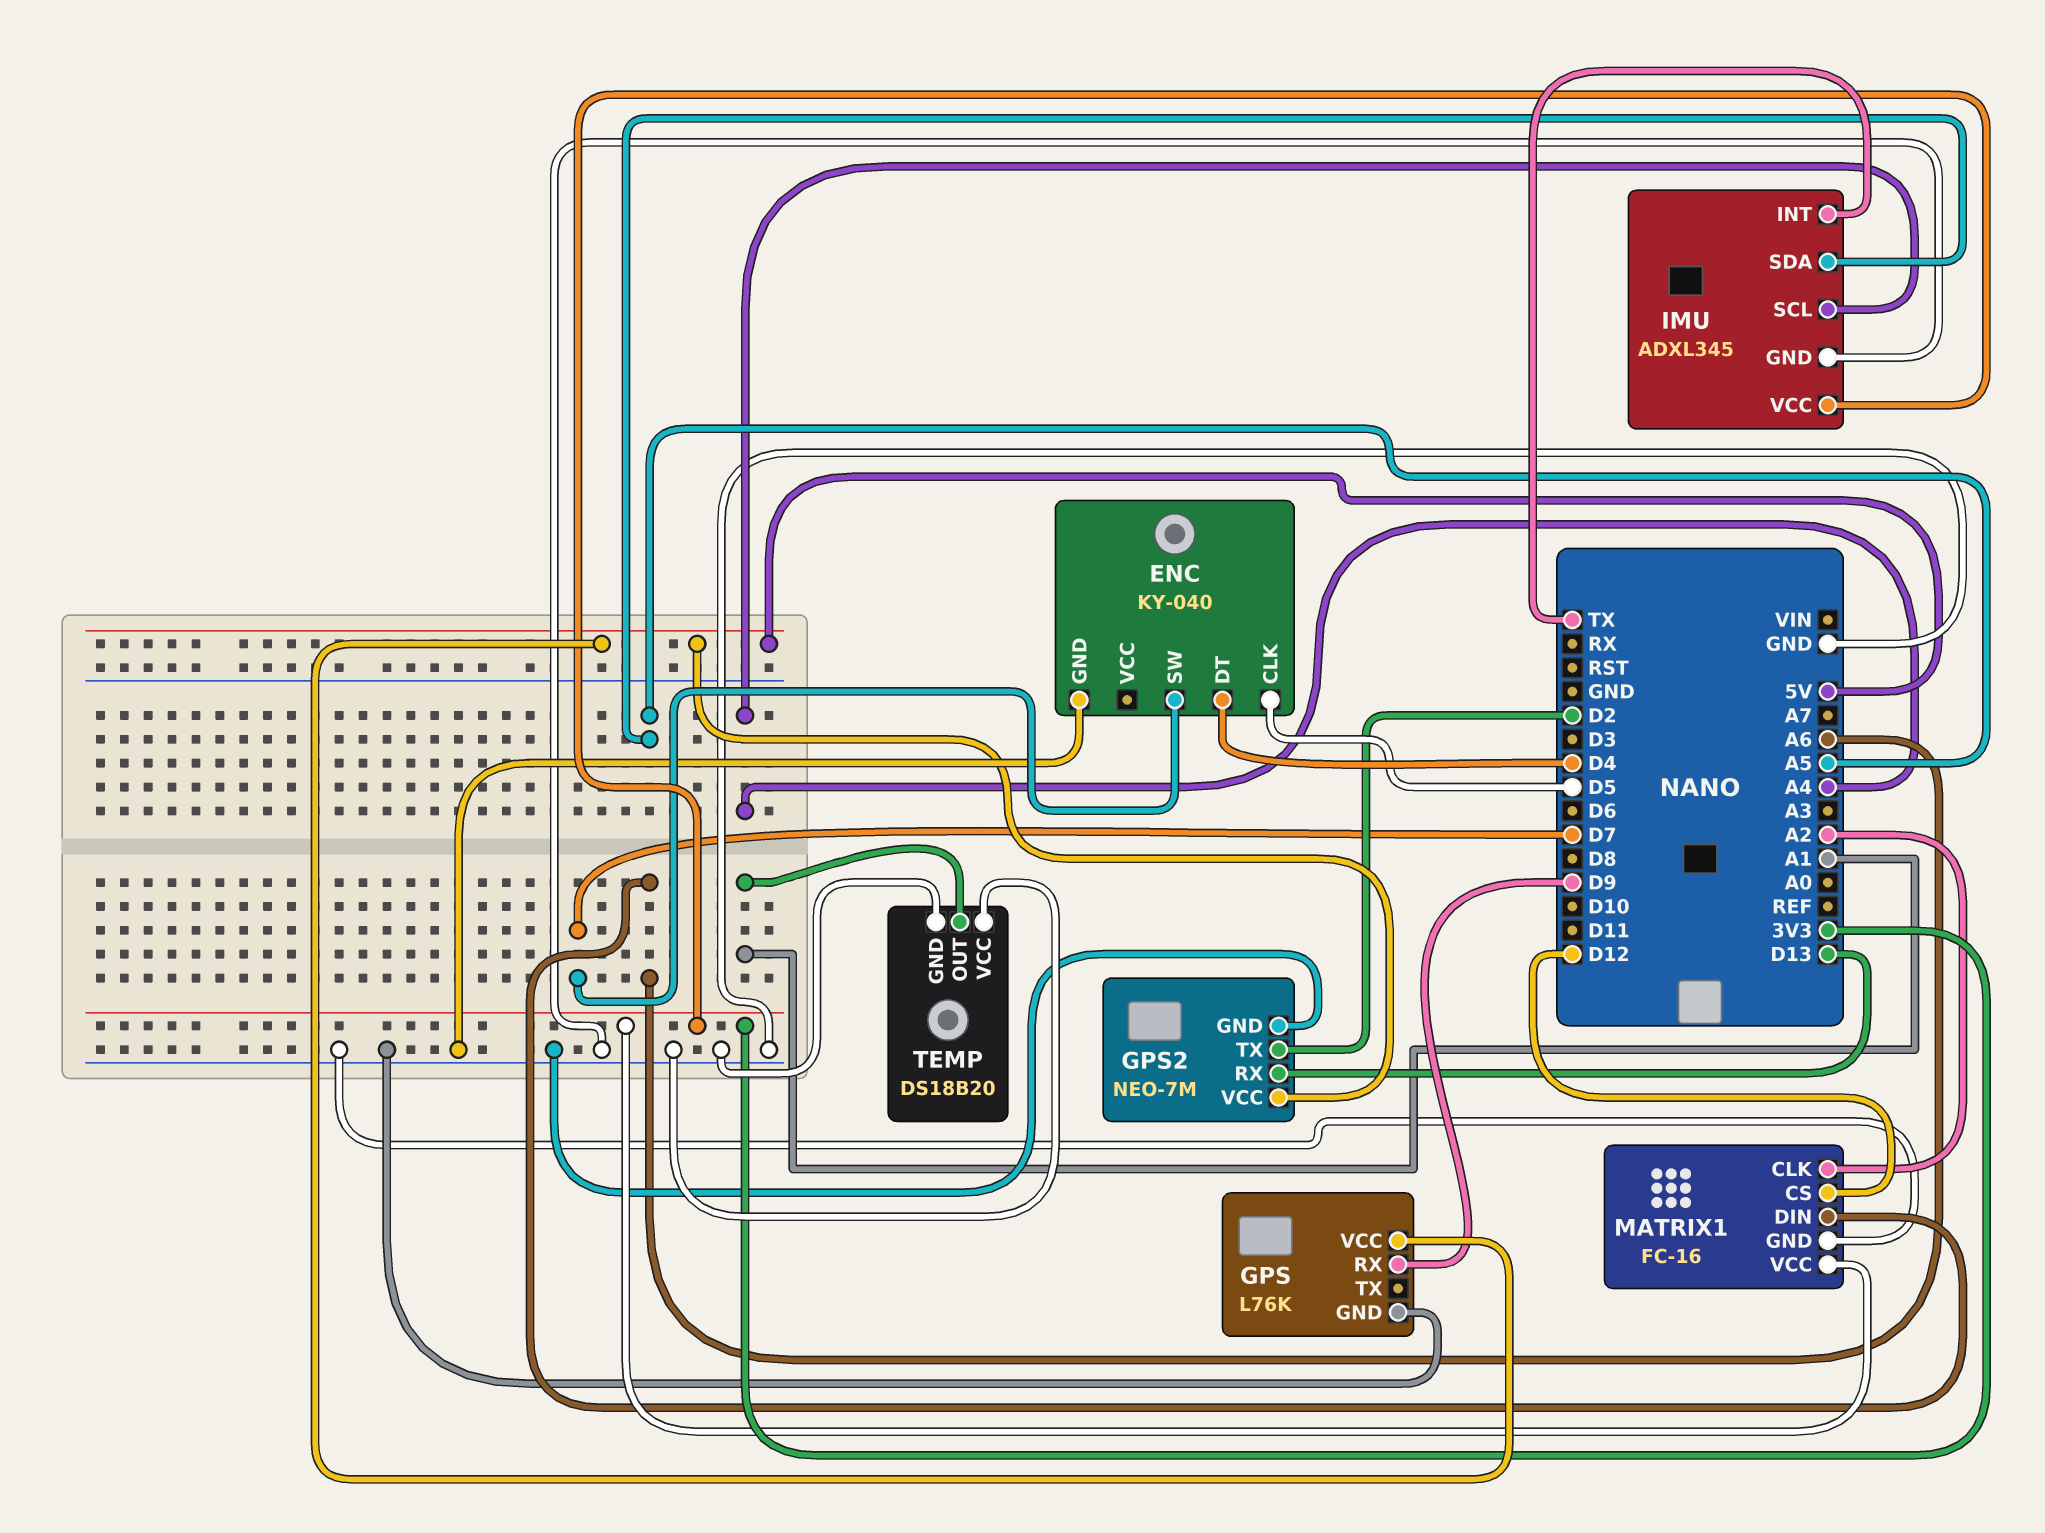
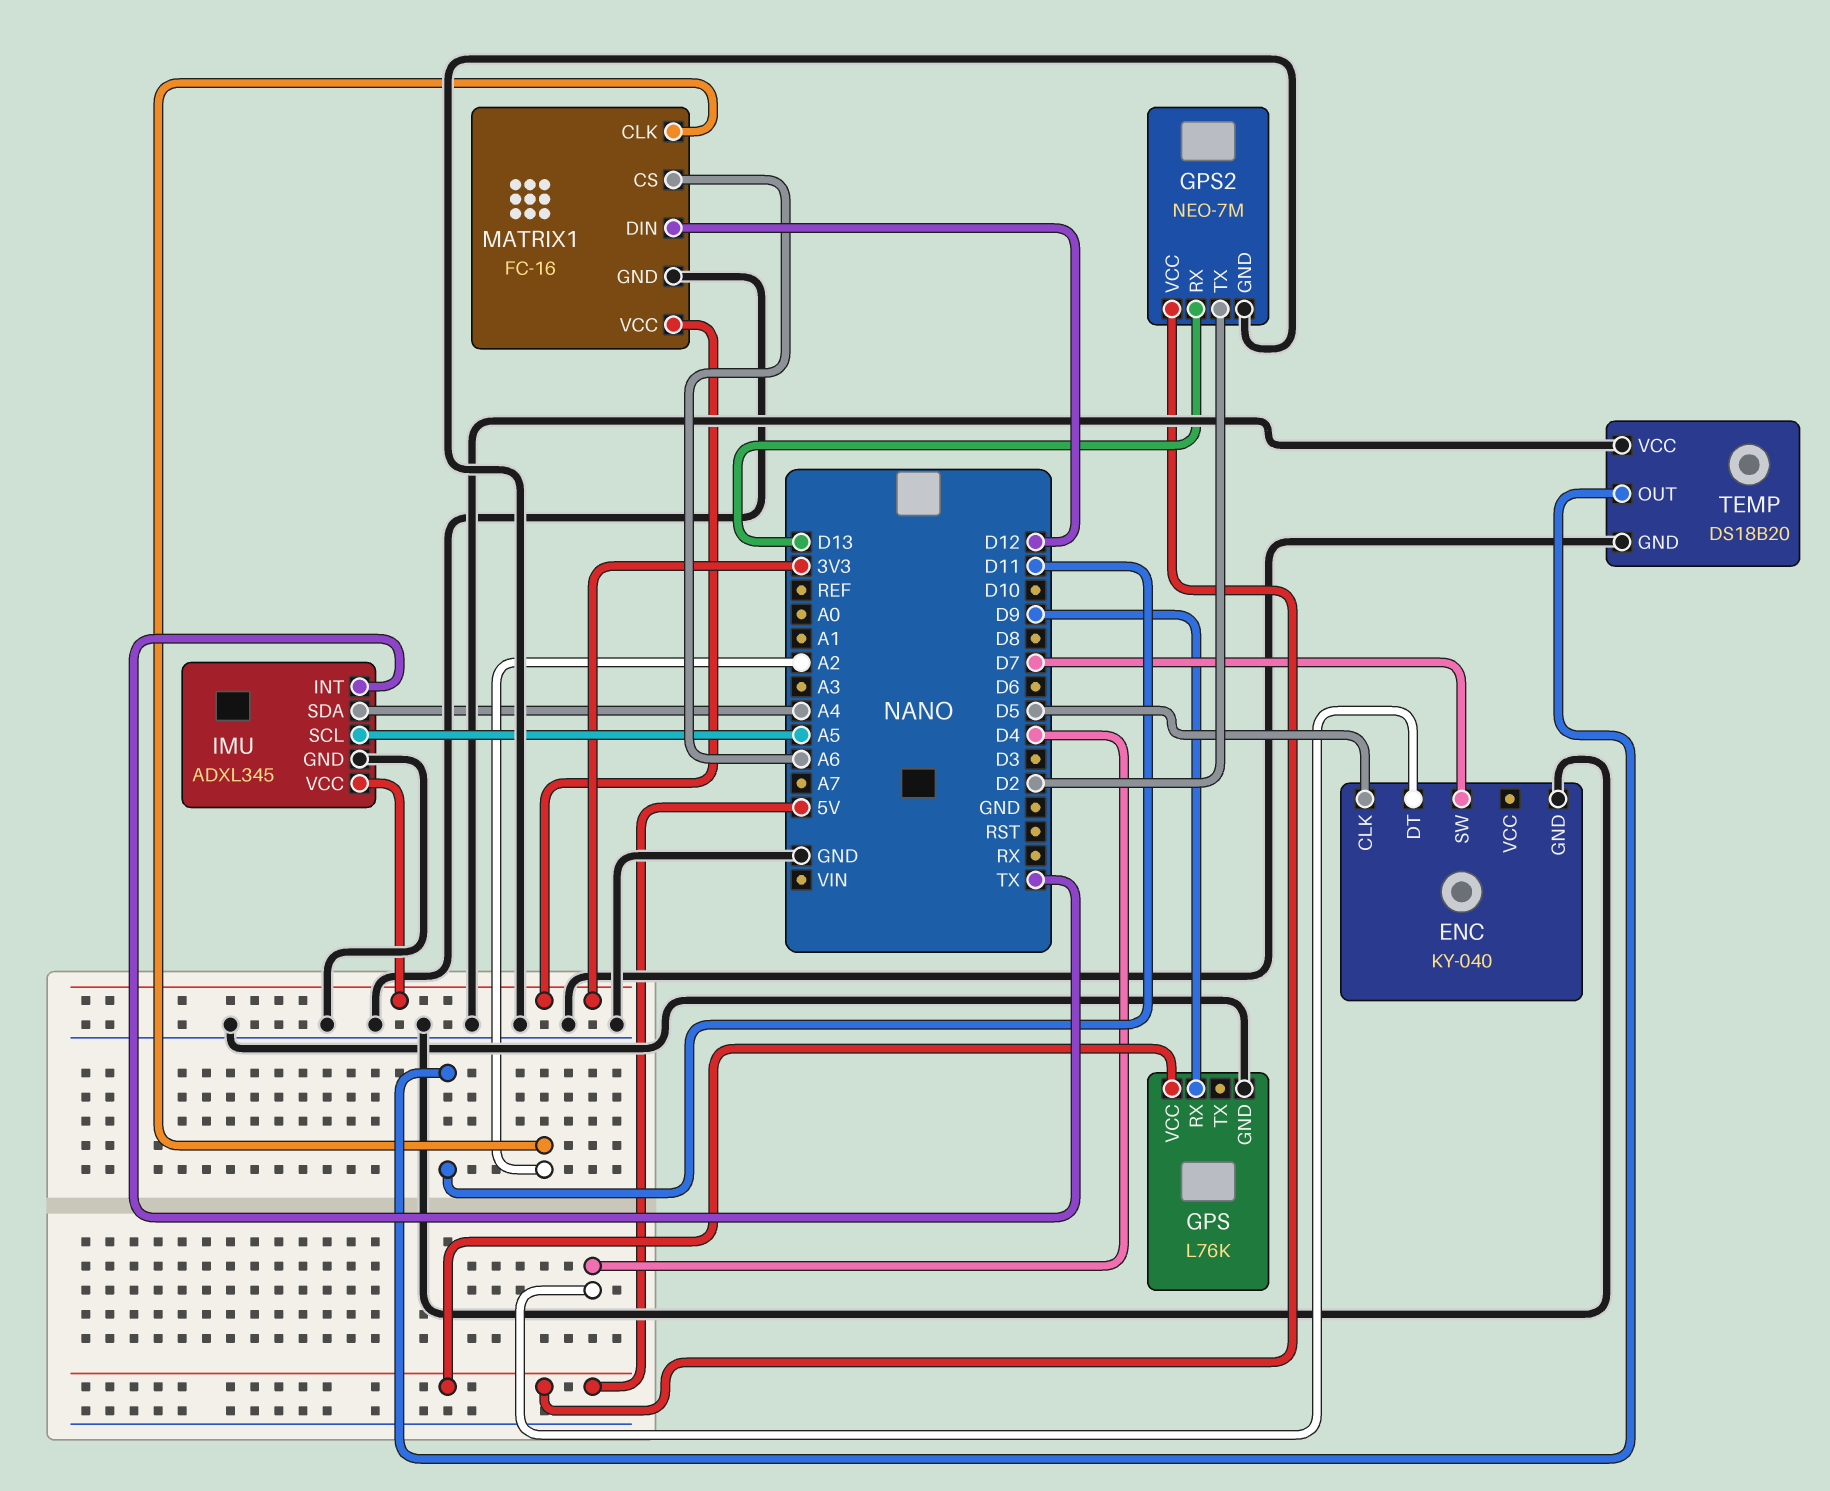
IMU pin SCL: A4 -> A5
IMU pin SDA: A5 -> A4
MATRIX1 pin CS: D12 -> A6
MATRIX1 pin DIN: A6 -> D12
TEMP pin OUT: A1 -> D11

